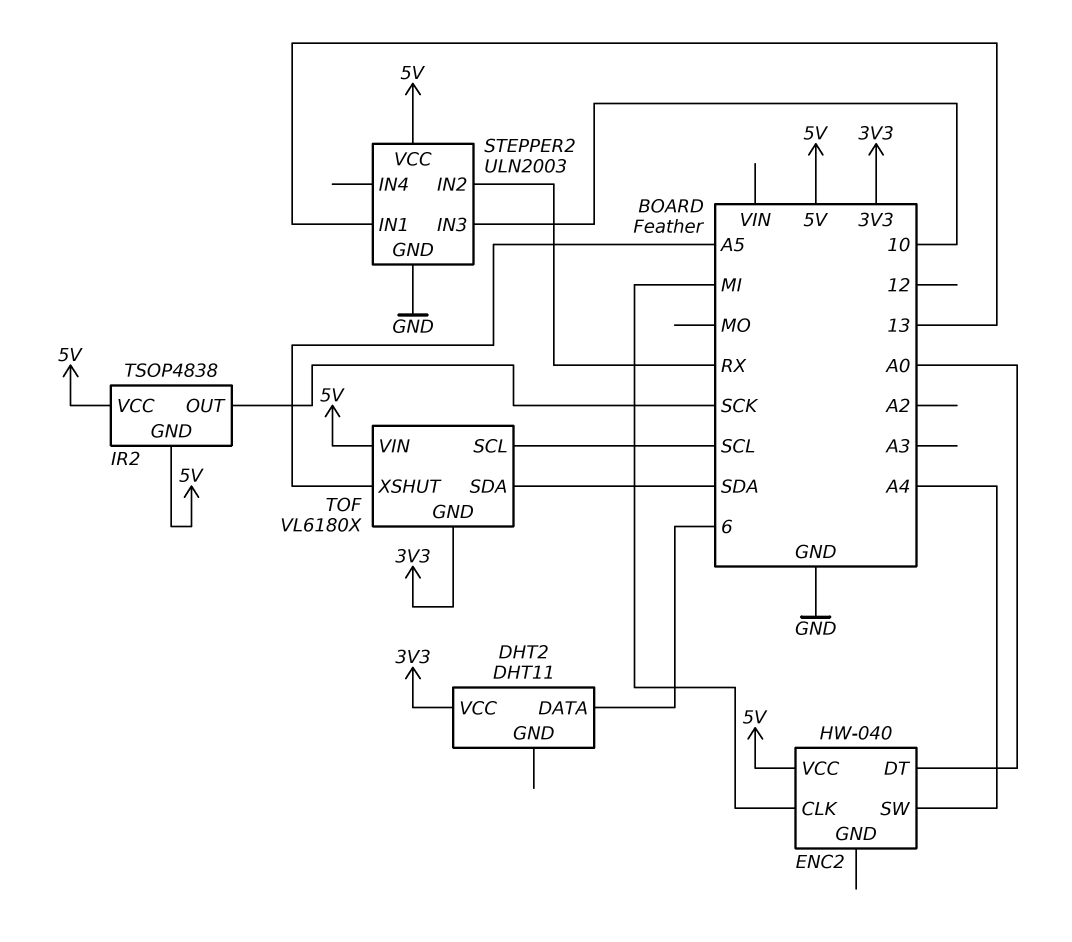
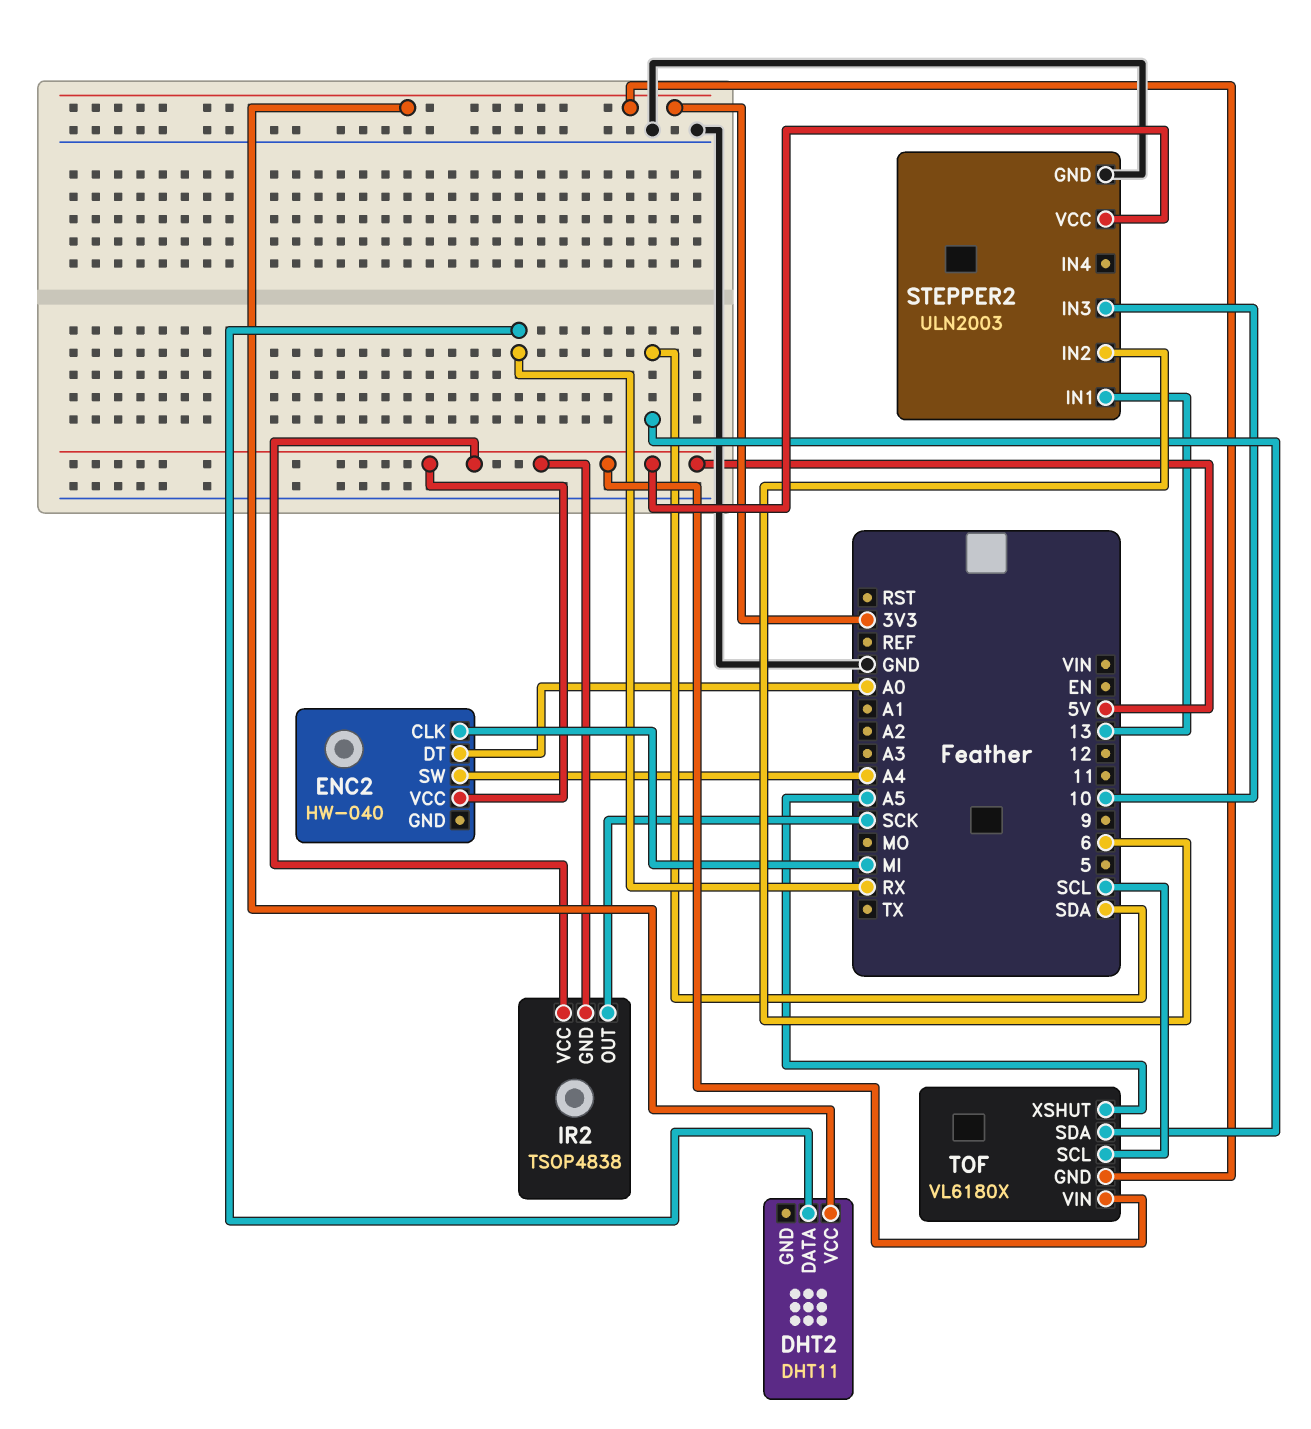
DHT2 pin DATA: 6 -> RX
STEPPER2 pin IN2: RX -> 6

